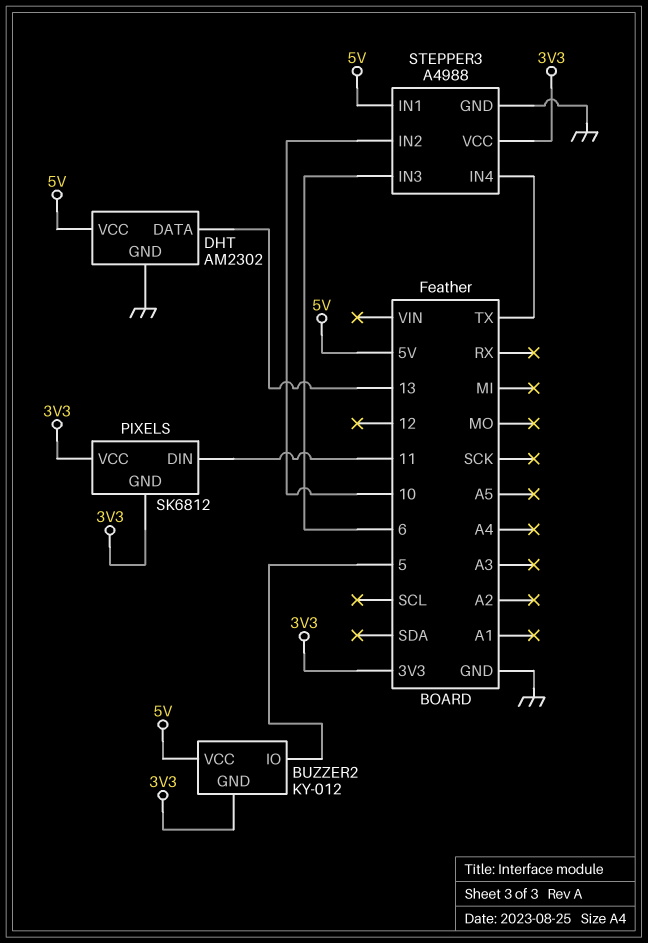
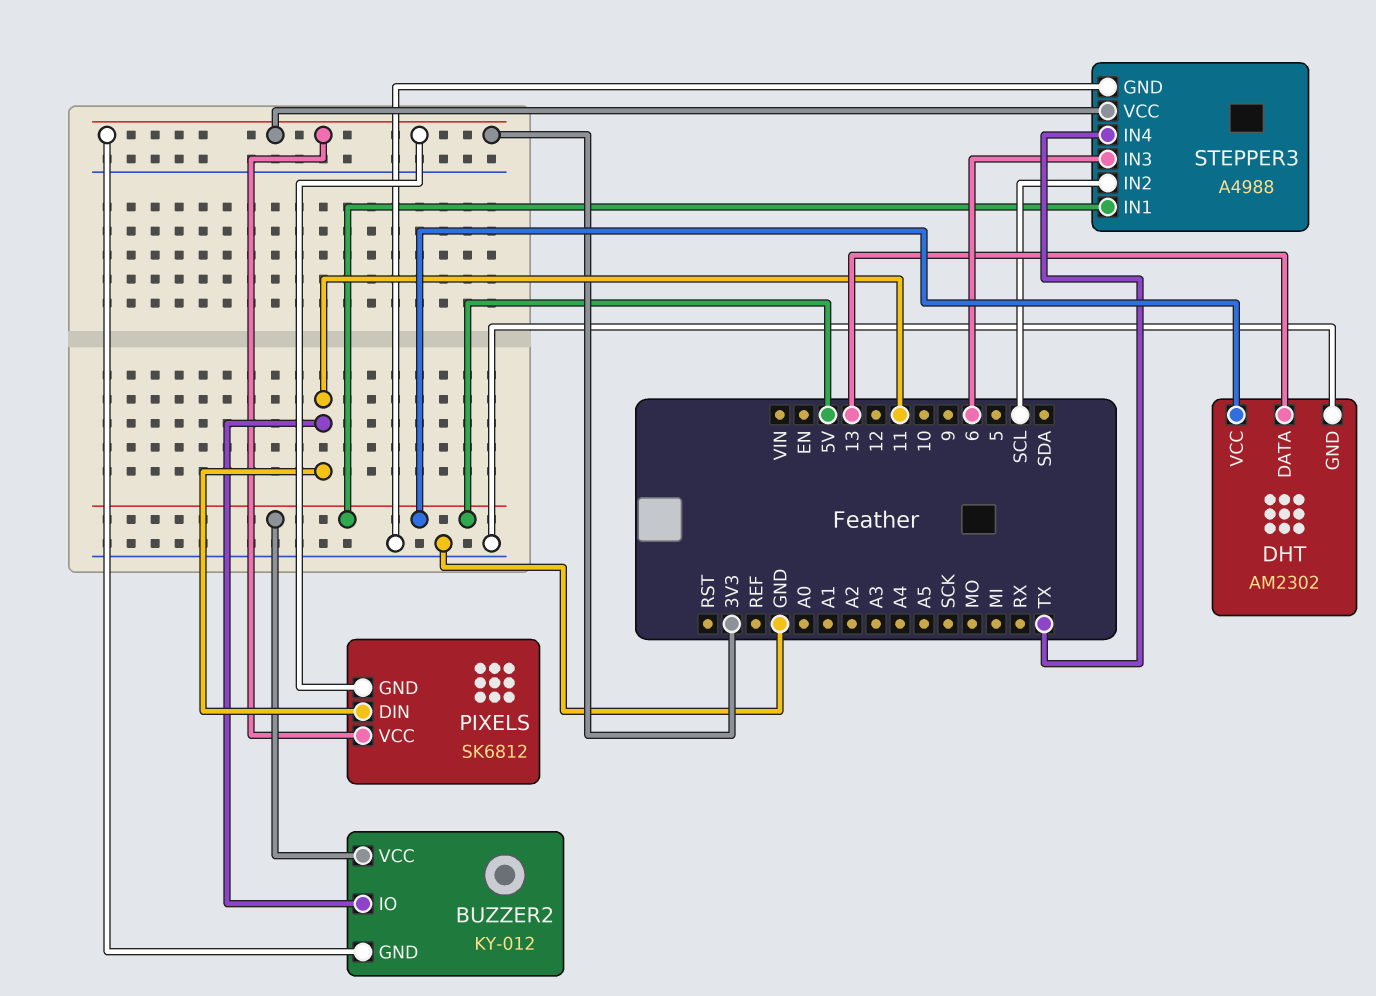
BUZZER2 pin IO: 5 -> 11
STEPPER3 pin IN2: 10 -> SCL

